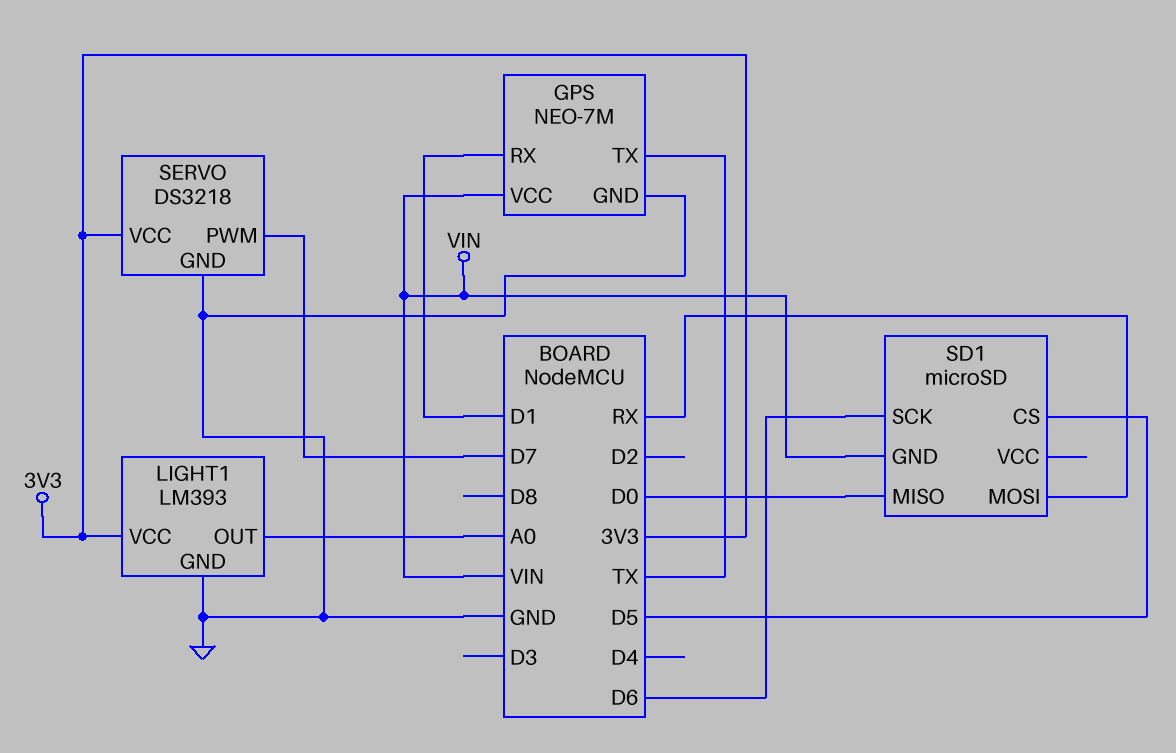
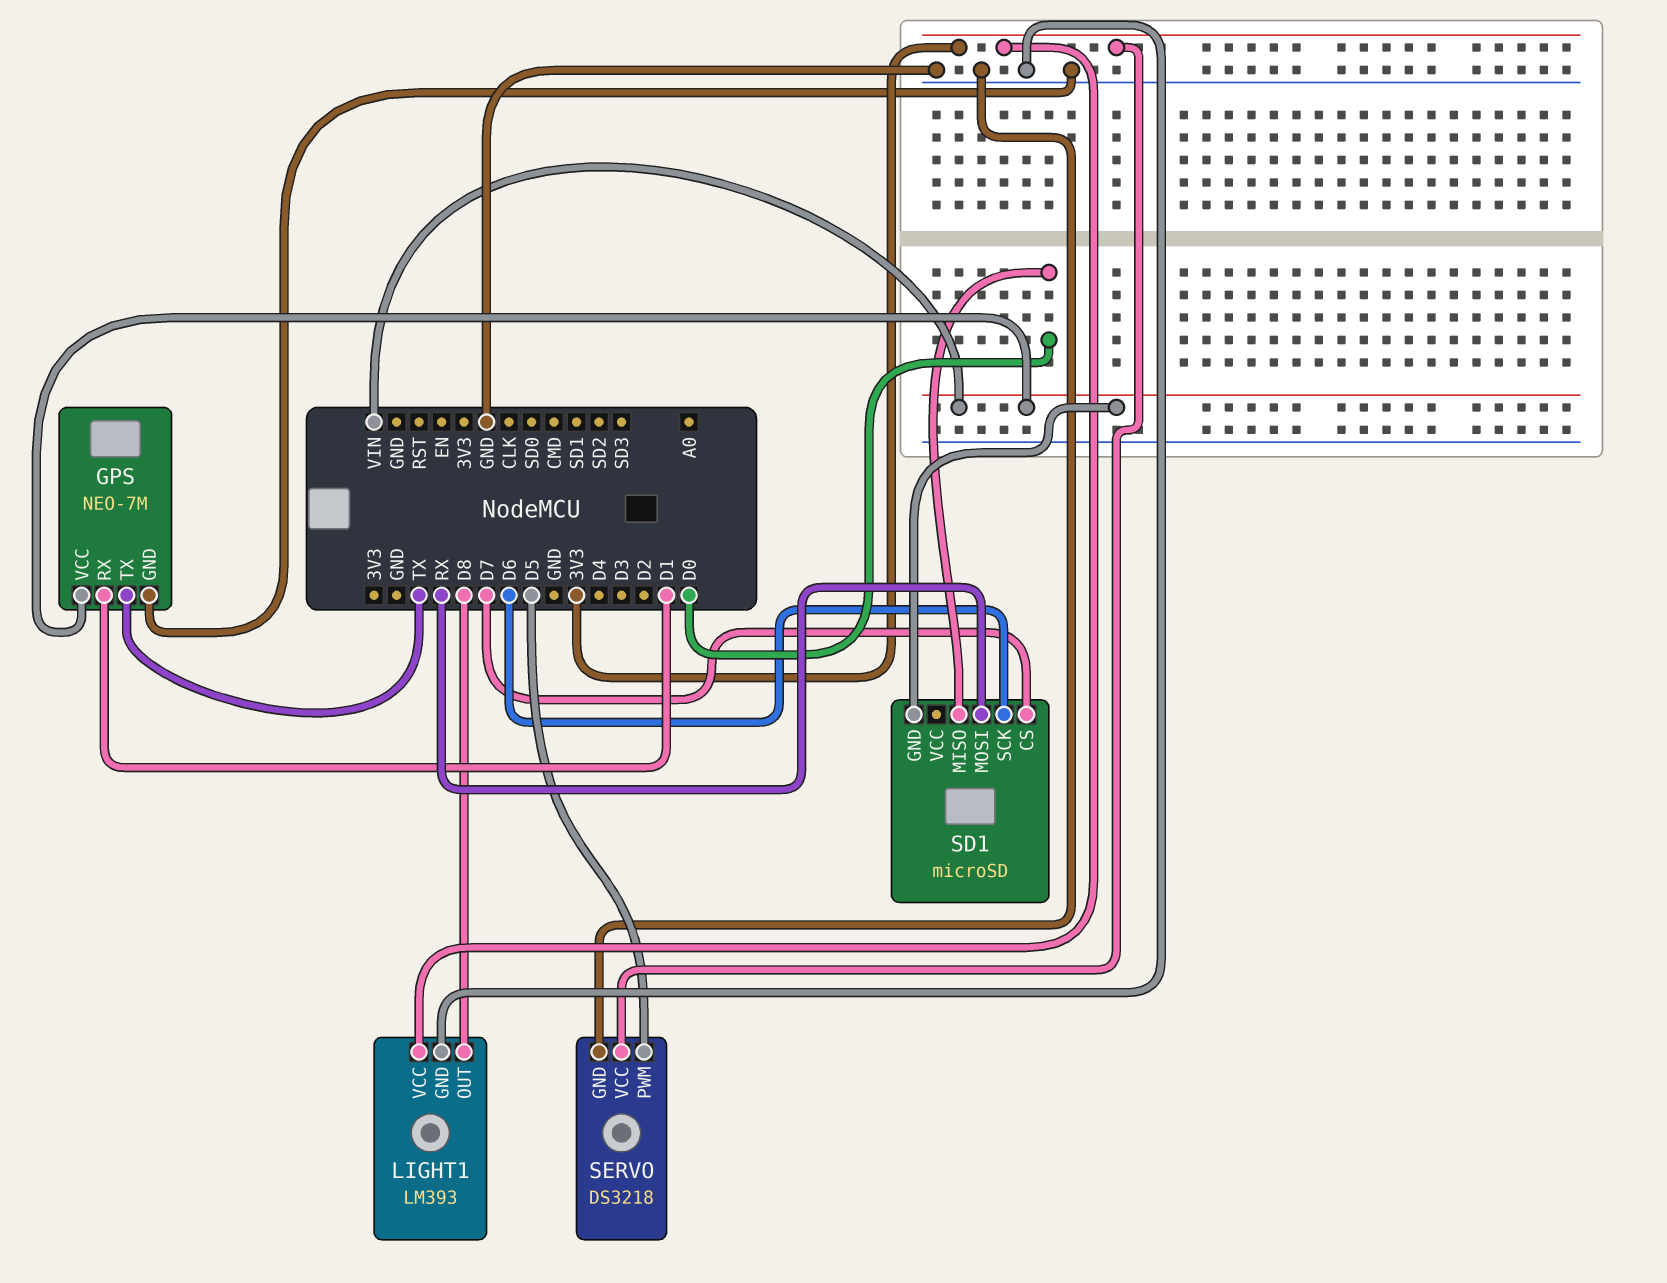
LIGHT1 pin OUT: A0 -> D8
SD1 pin CS: D5 -> D7
SERVO pin PWM: D7 -> D5

